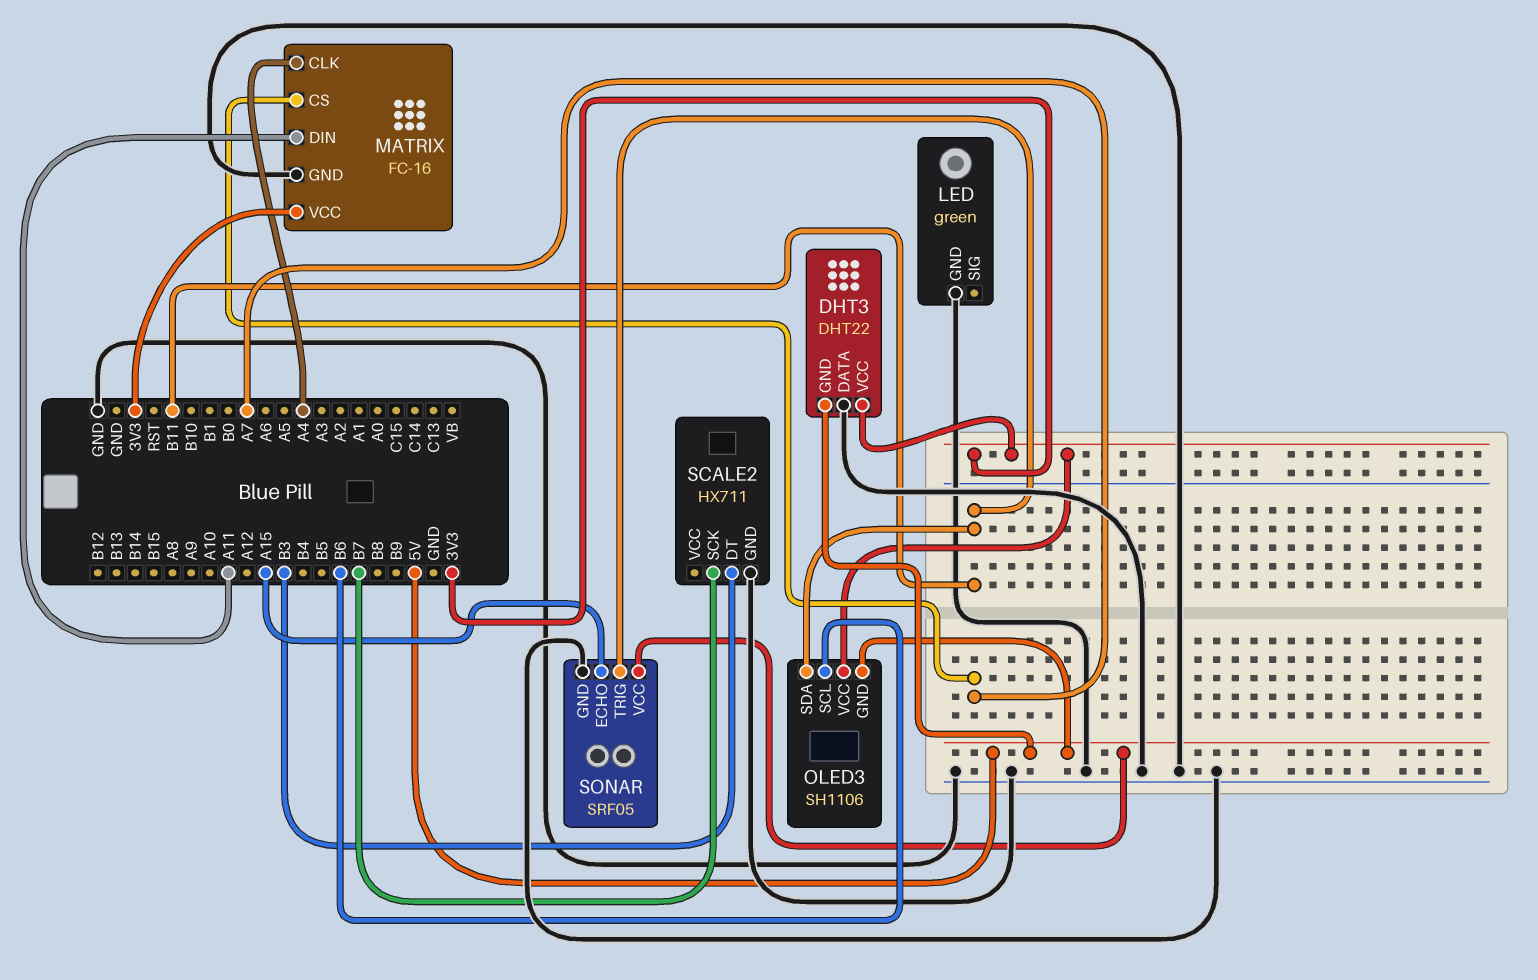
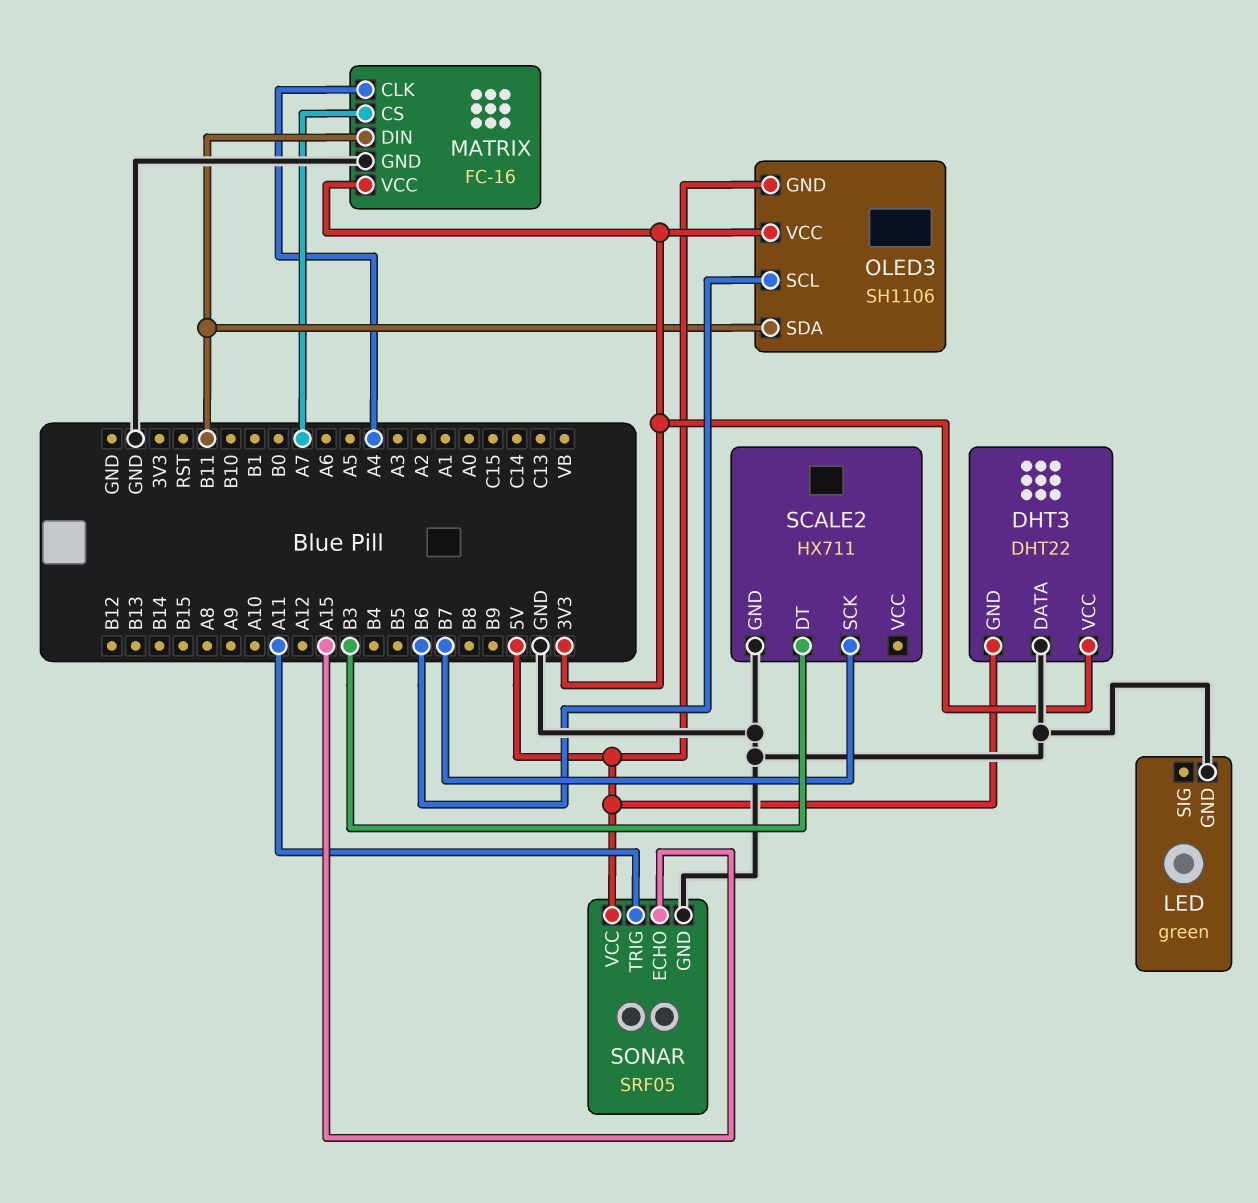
MATRIX pin DIN: A11 -> B11
SONAR pin TRIG: B11 -> A11

